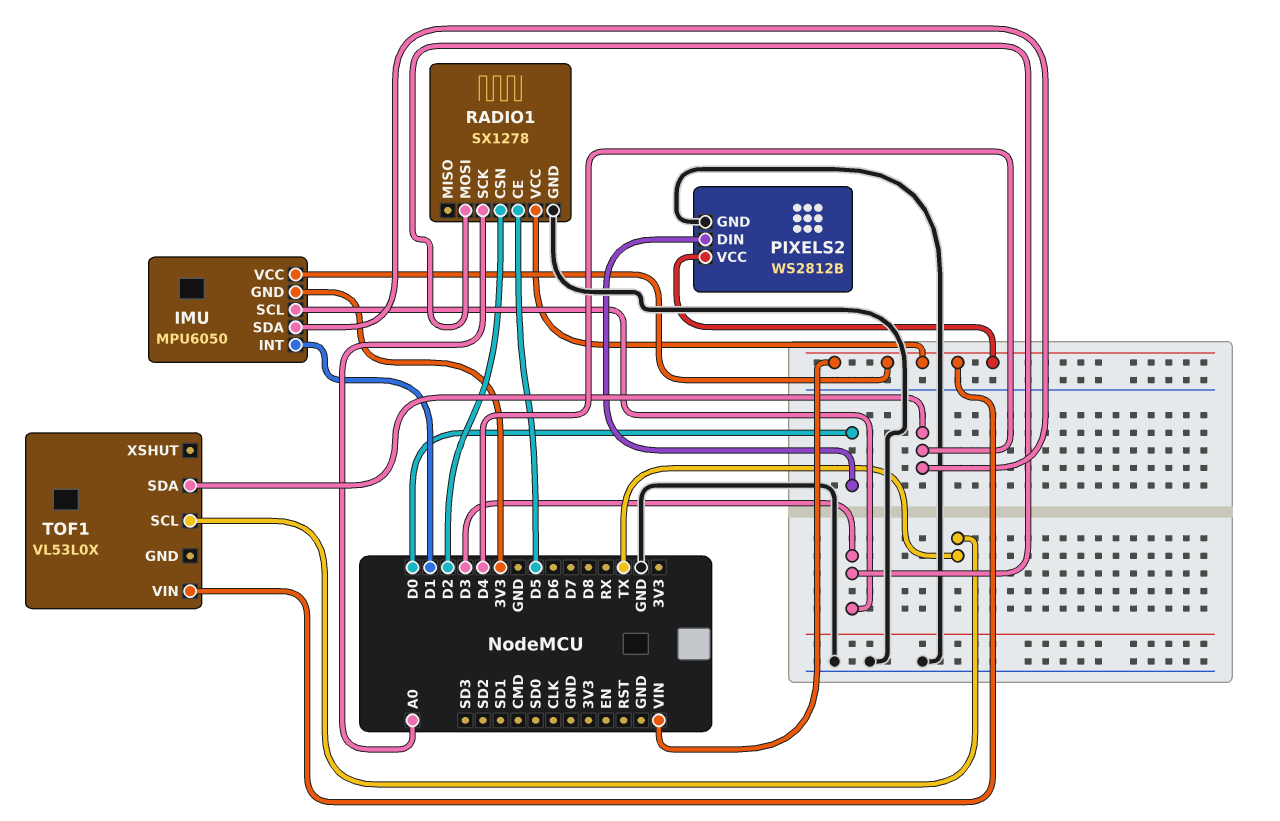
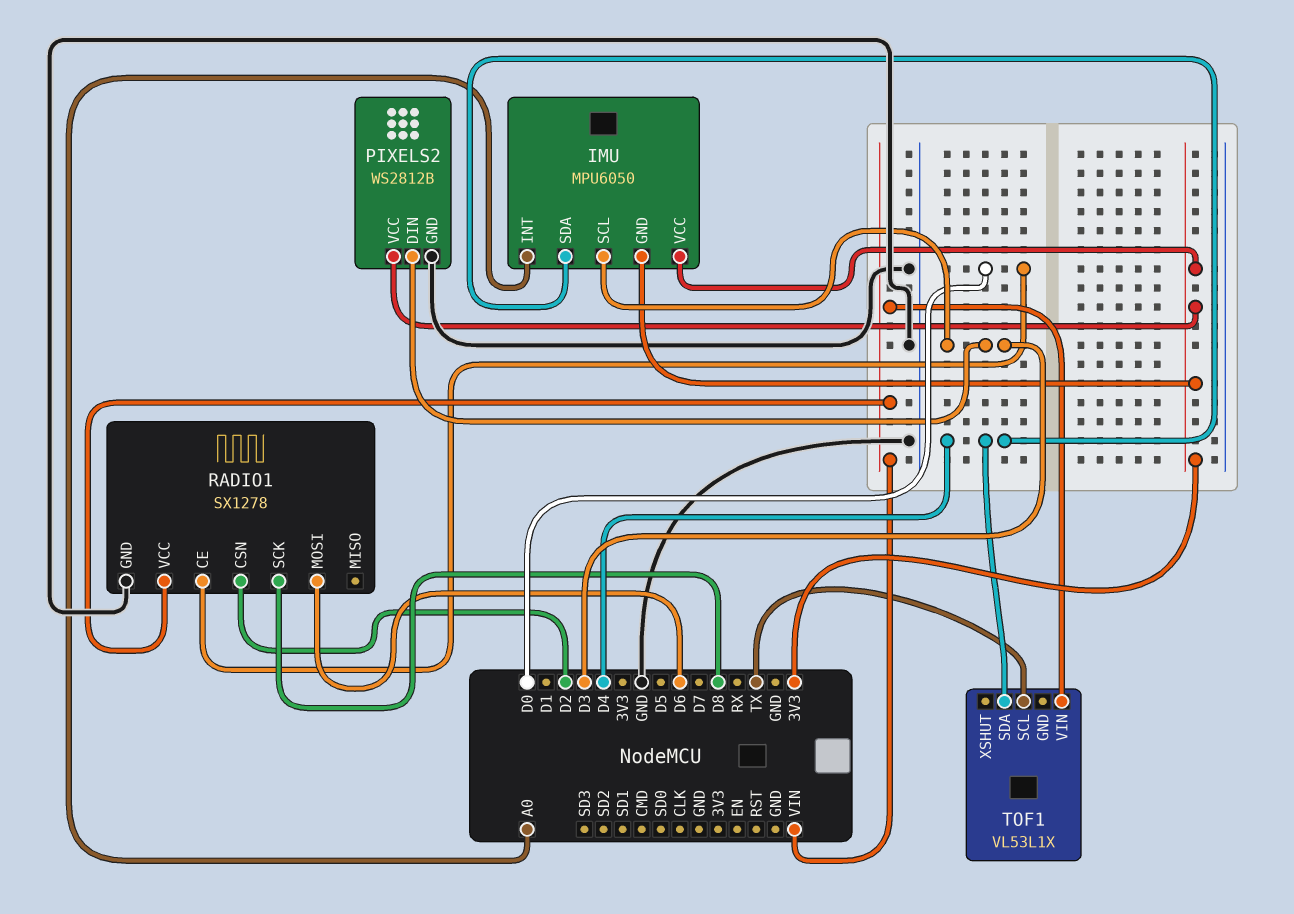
IMU pin INT: D1 -> A0
IMU pin VCC: VIN -> 3V3
PIXELS2 pin DIN: D0 -> D3
PIXELS2 pin VCC: VIN -> 3V3
RADIO1 pin CE: D5 -> D0
RADIO1 pin MOSI: D3 -> D6
RADIO1 pin SCK: A0 -> D8
TOF1: VL53L0X -> VL53L1X

